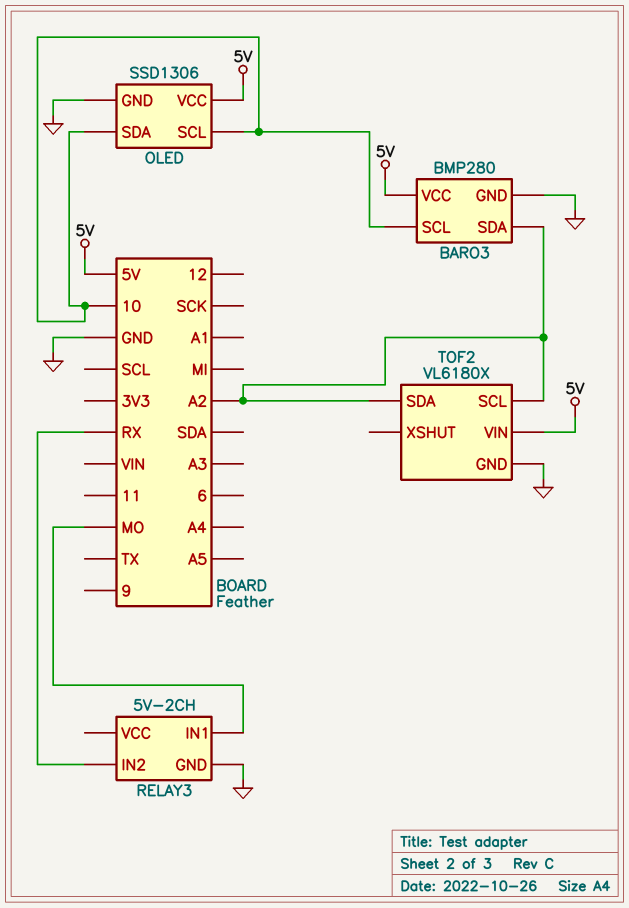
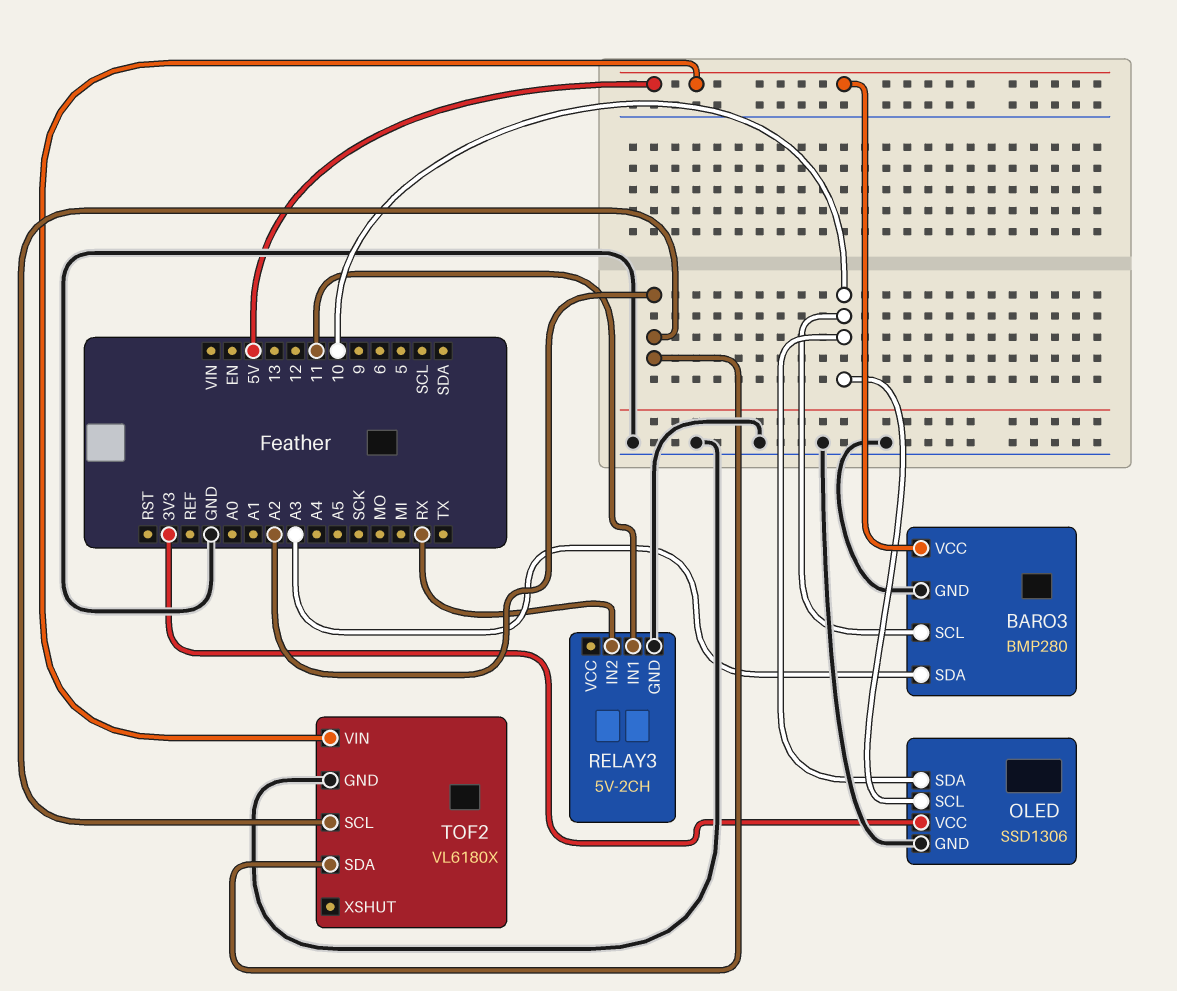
BARO3 pin SDA: A2 -> A3
OLED pin VCC: 5V -> 3V3
RELAY3 pin IN1: MO -> 11

